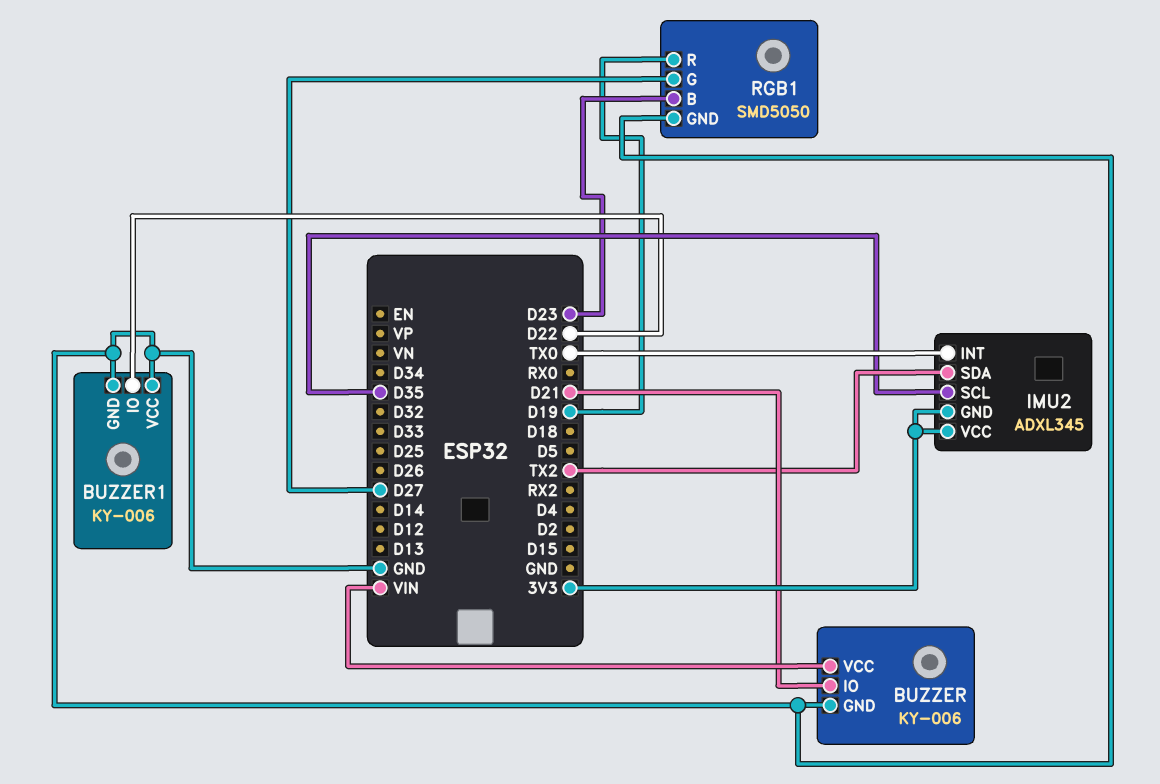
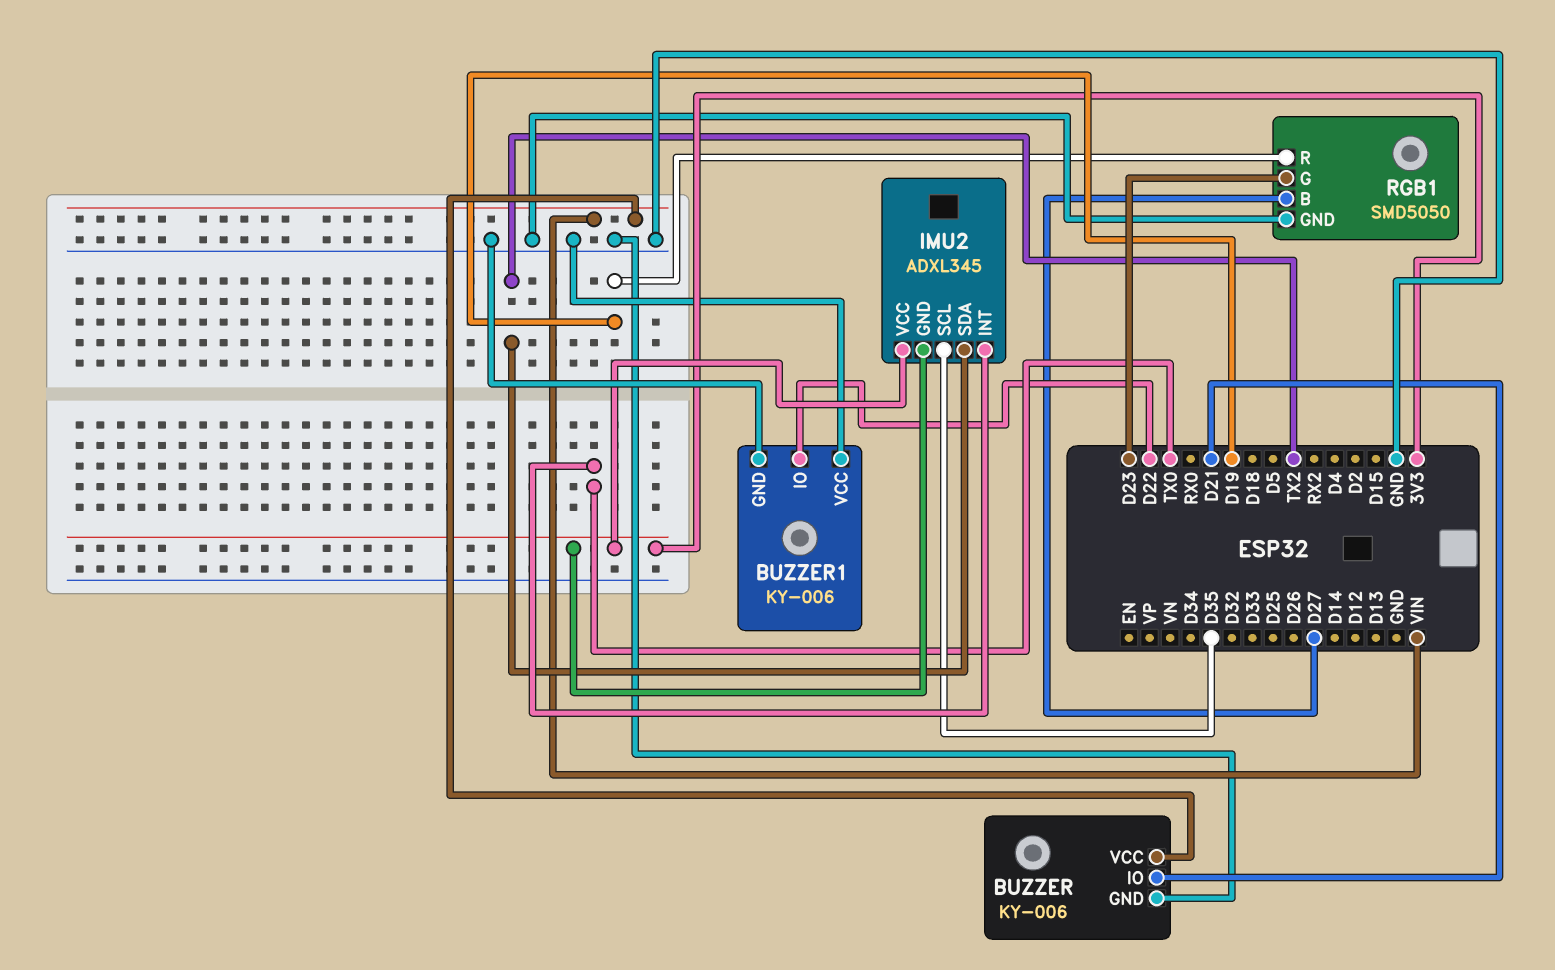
RGB1 pin B: D23 -> D27
RGB1 pin G: D27 -> D23

